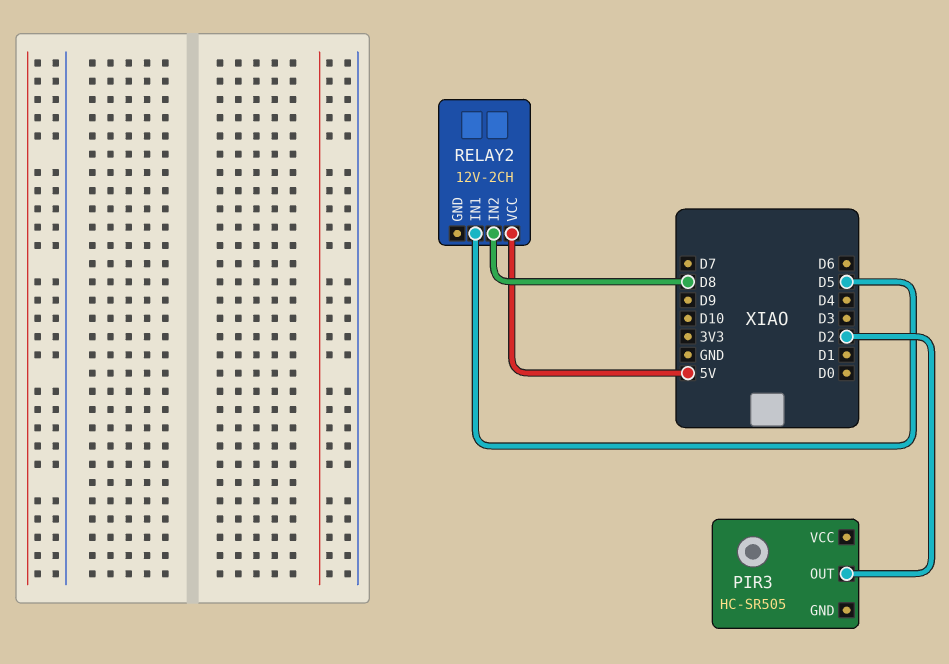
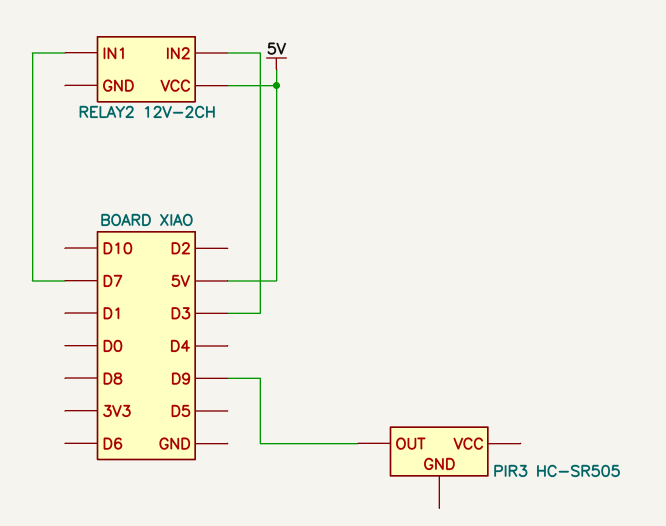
PIR3 pin OUT: D2 -> D9
RELAY2 pin IN1: D5 -> D7
RELAY2 pin IN2: D8 -> D3

